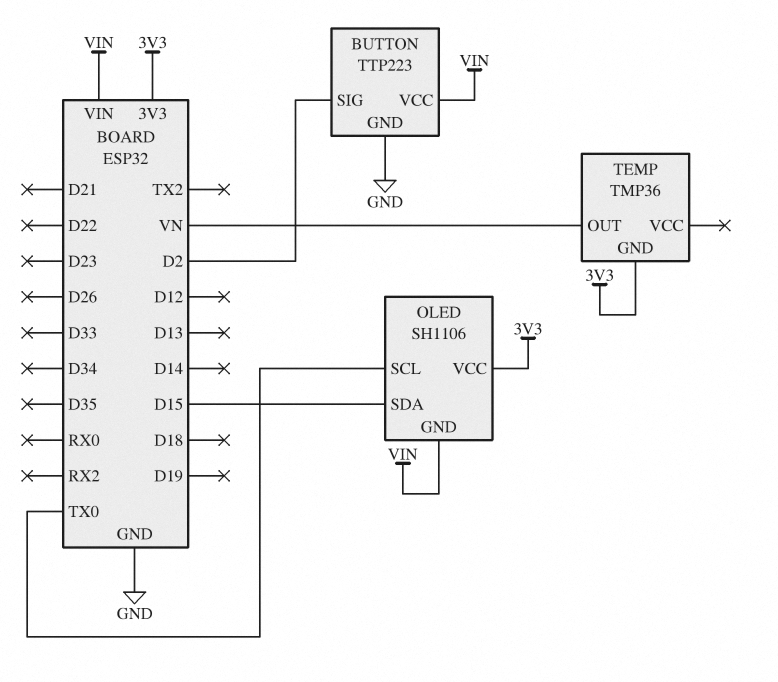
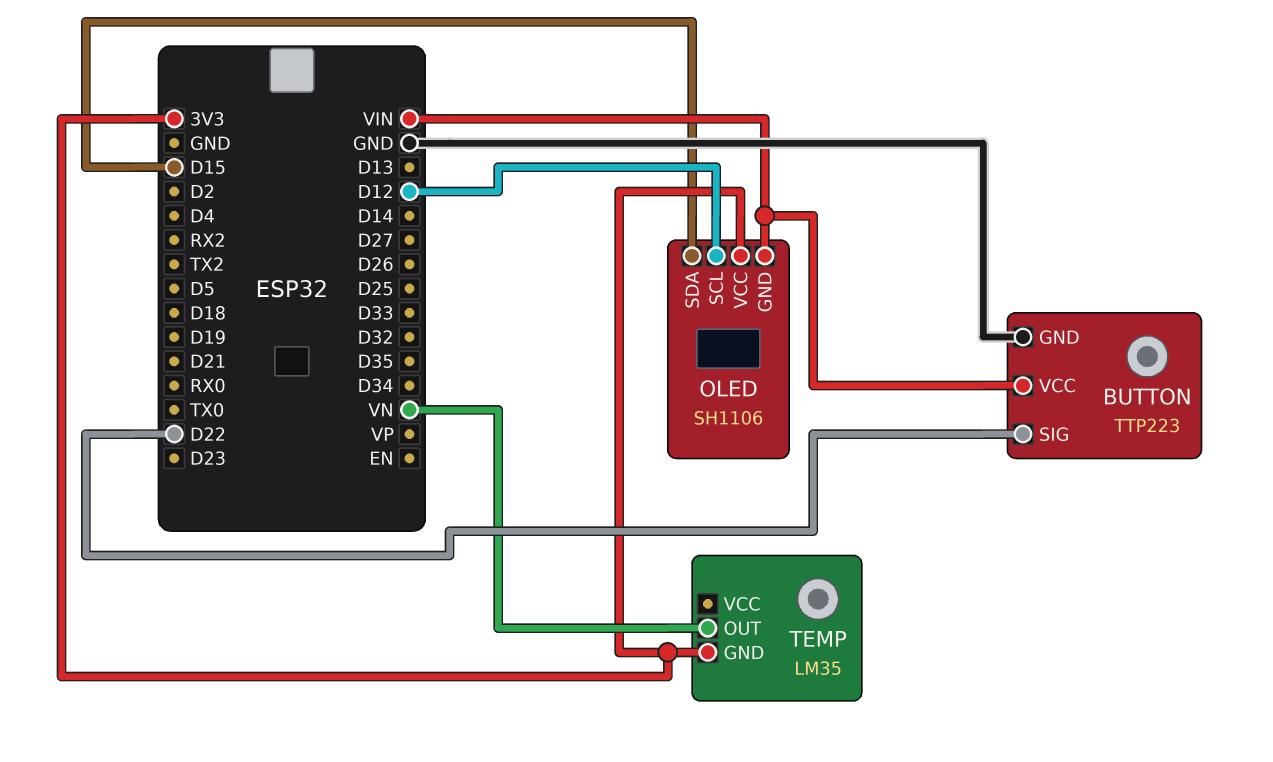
BUTTON pin SIG: D2 -> D22
OLED pin SCL: TX0 -> D12
TEMP: TMP36 -> LM35

